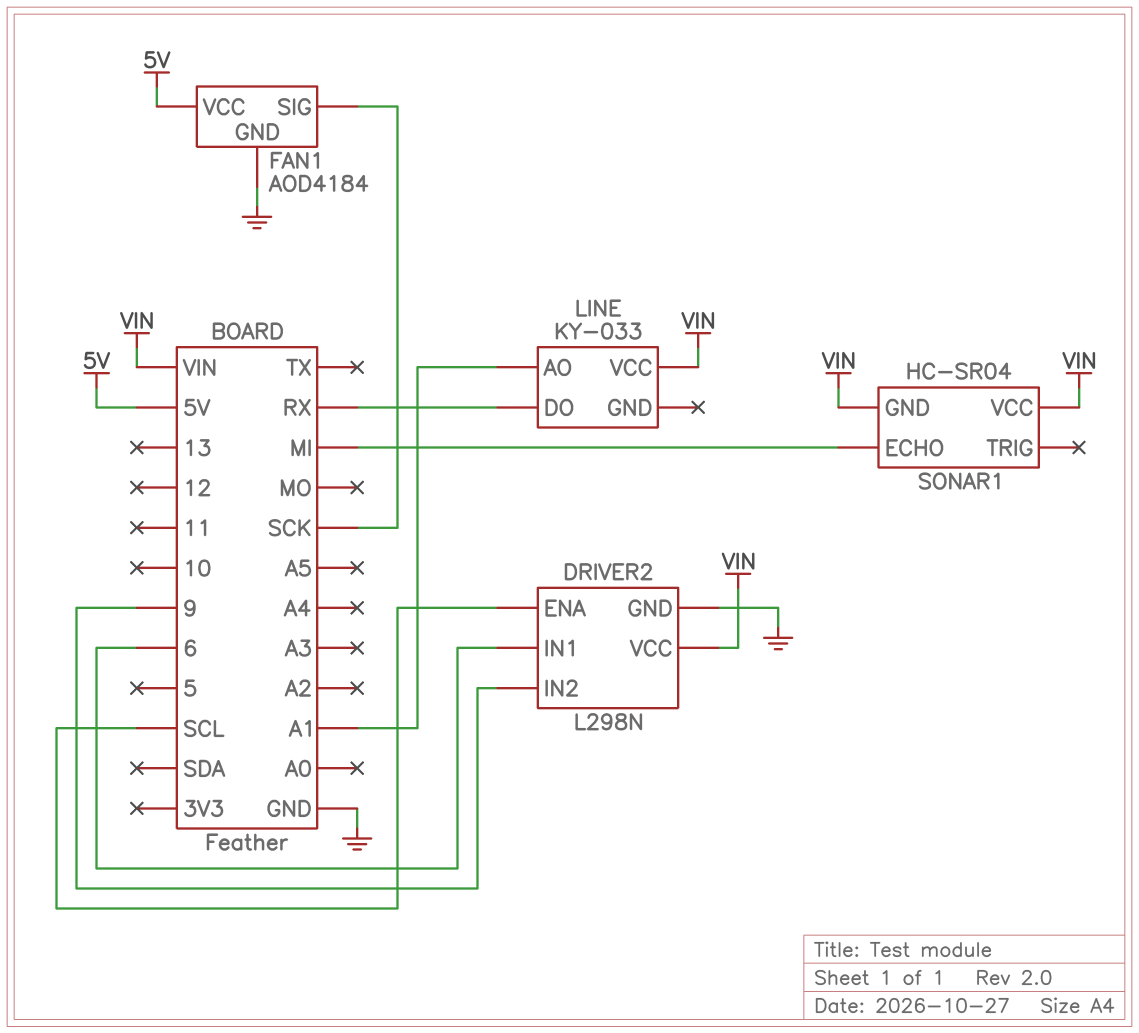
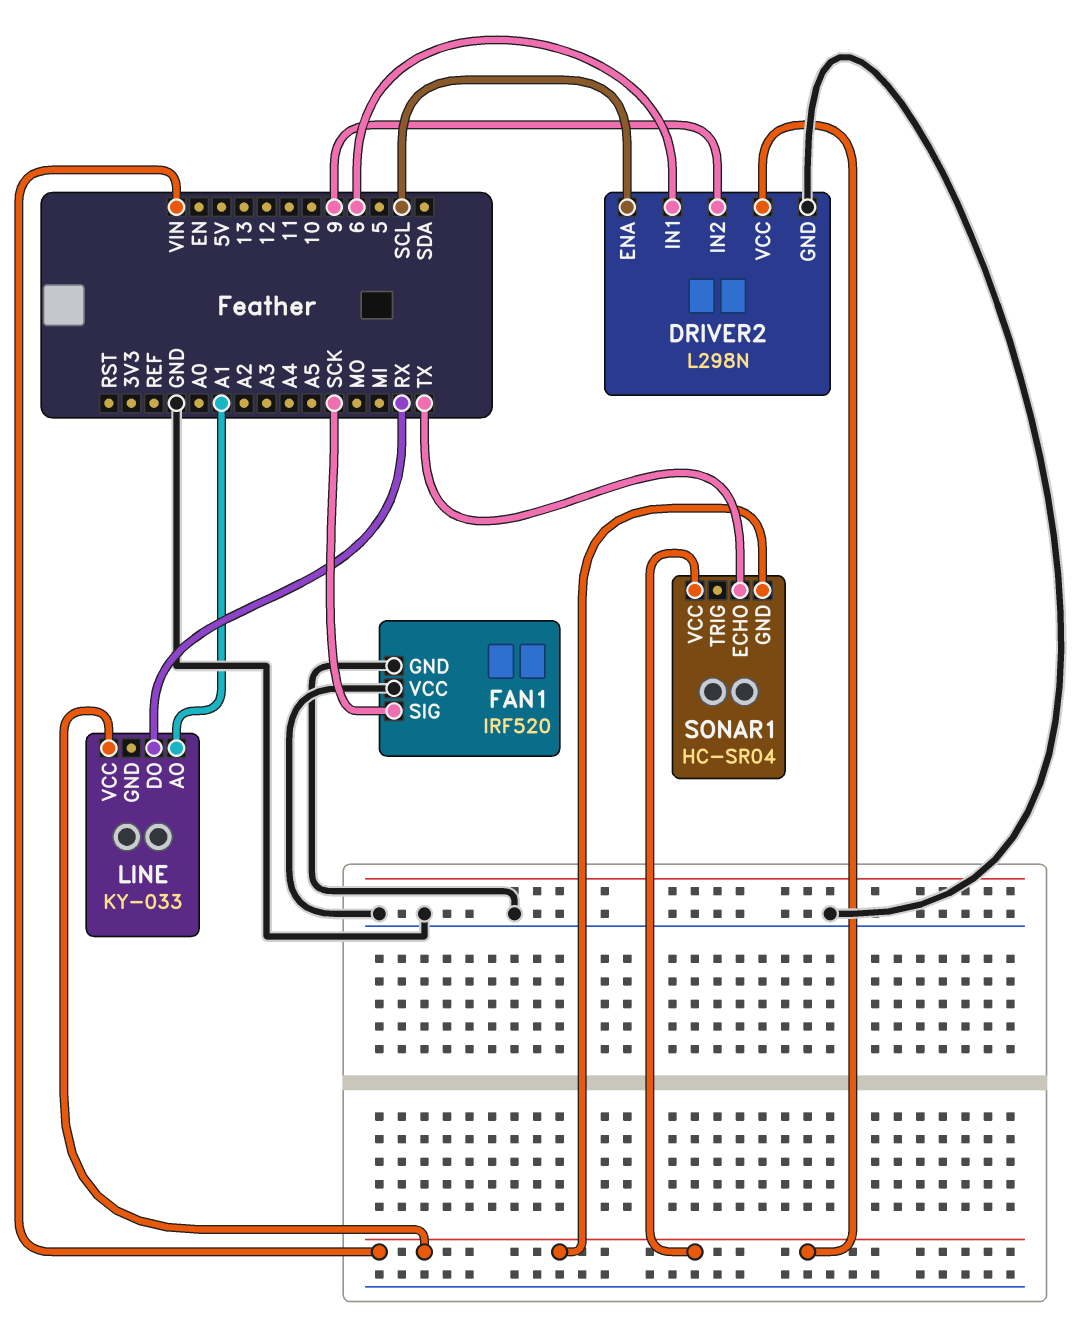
FAN1: AOD4184 -> IRF520
FAN1 pin VCC: 5V -> GND
SONAR1 pin ECHO: MI -> TX

